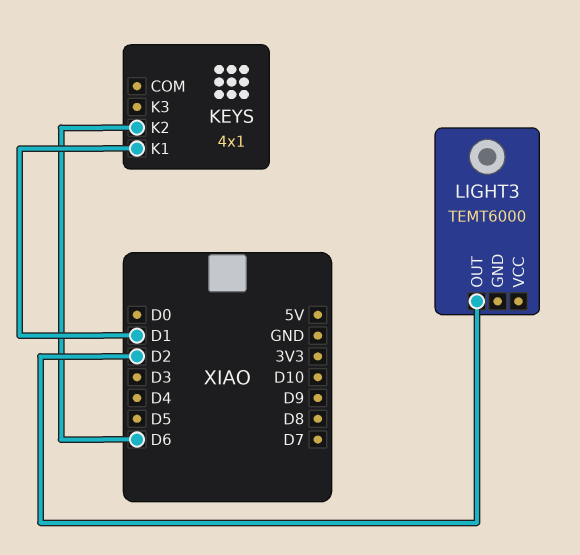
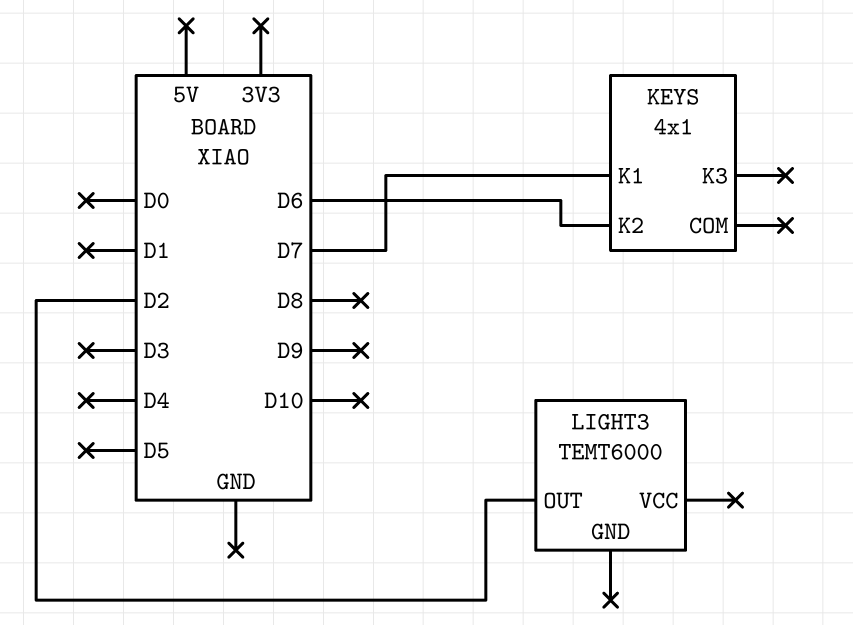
KEYS pin K1: D1 -> D7

